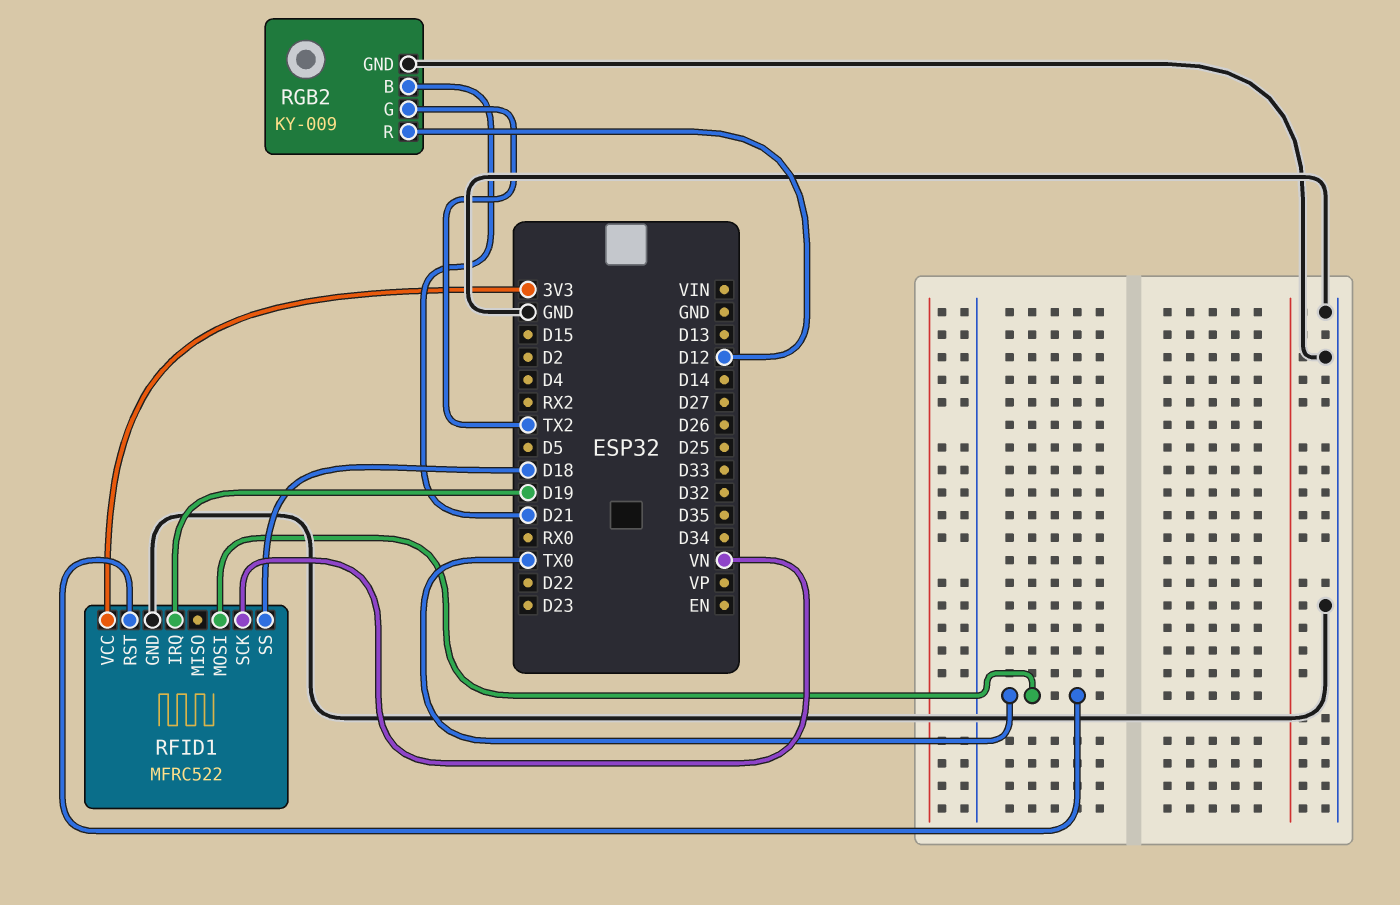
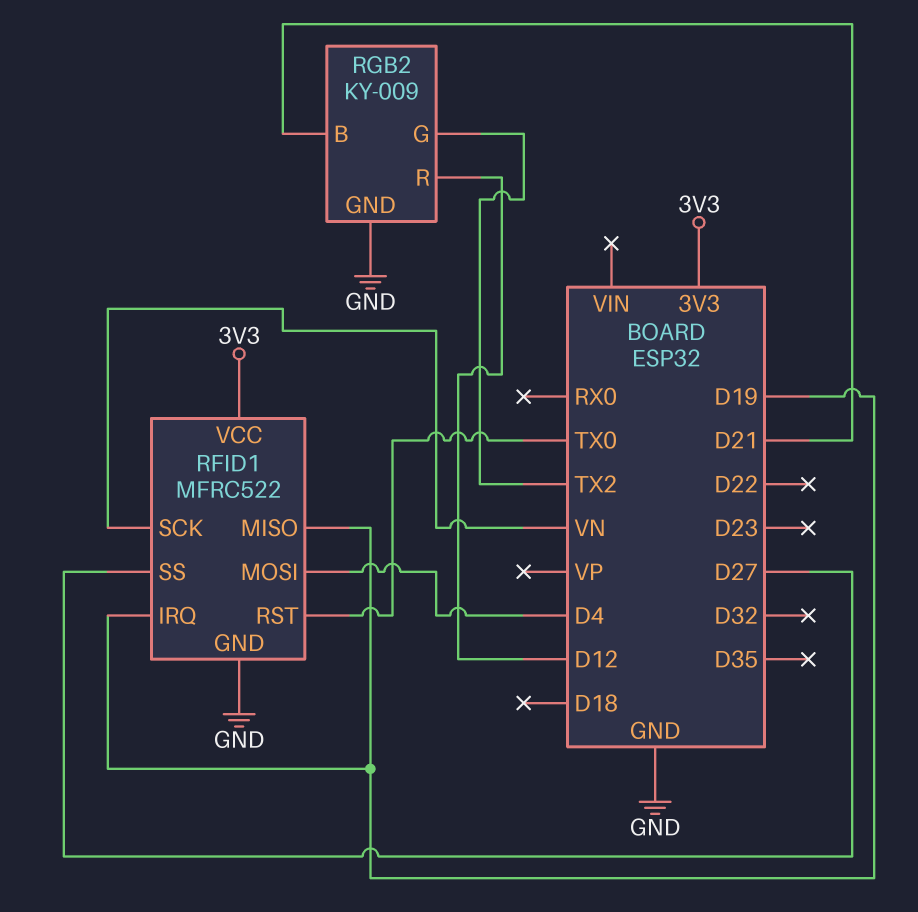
RFID1 pin MISO: none -> D19
RFID1 pin MOSI: TX0 -> D4
RFID1 pin SS: D18 -> D27

